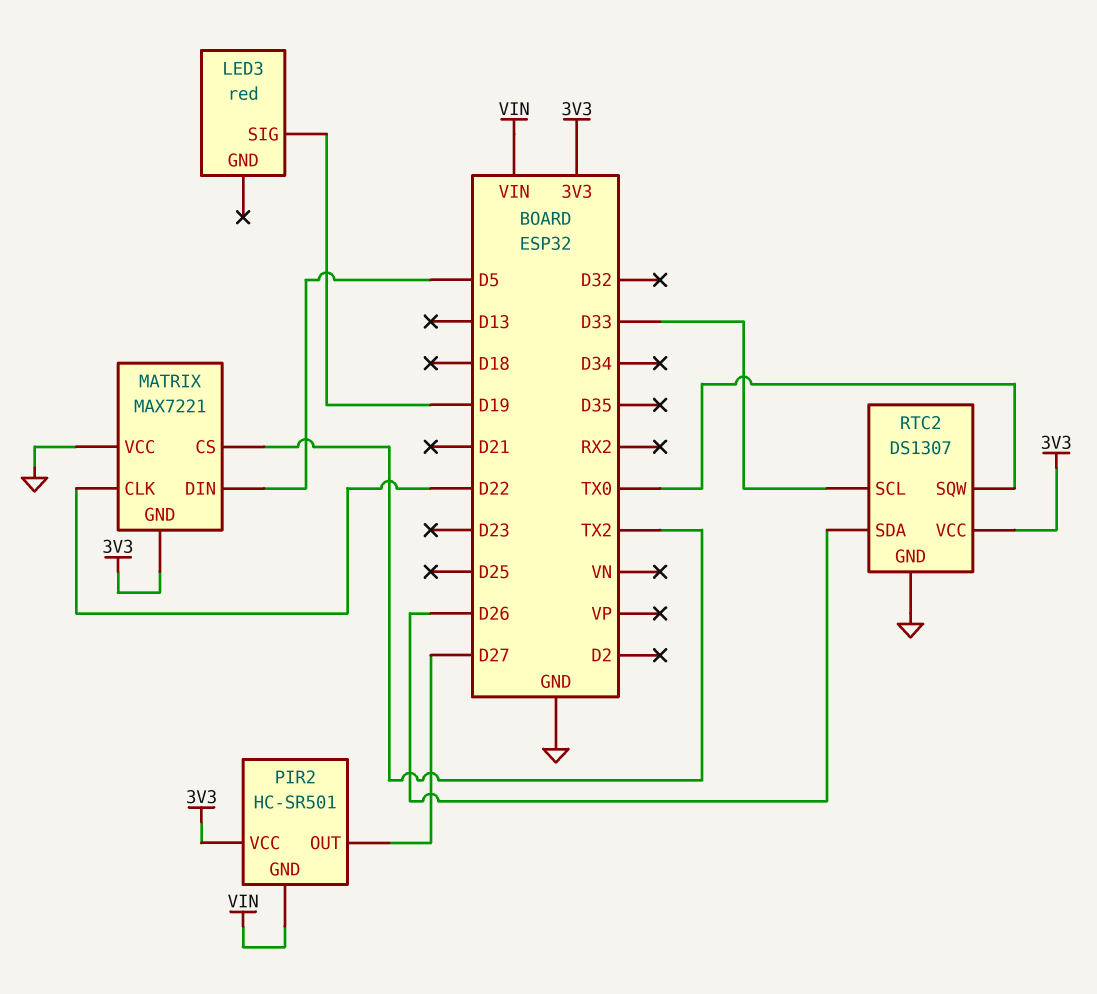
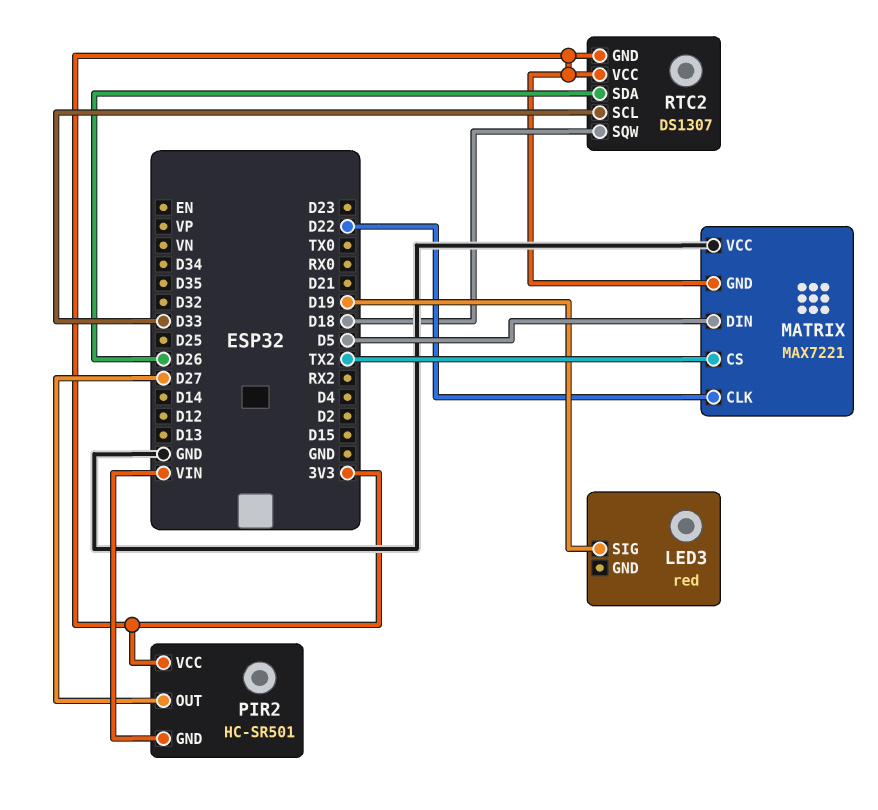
RTC2 pin GND: GND -> 3V3
RTC2 pin SQW: TX0 -> D18

